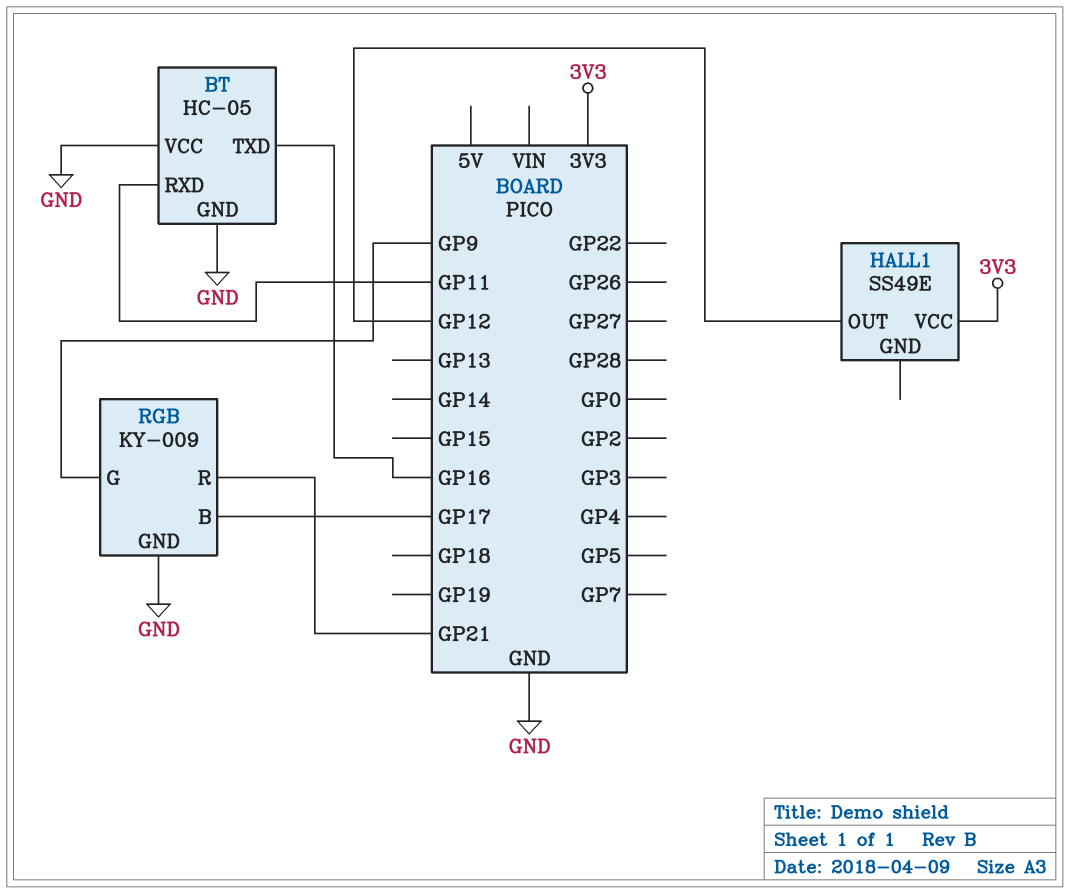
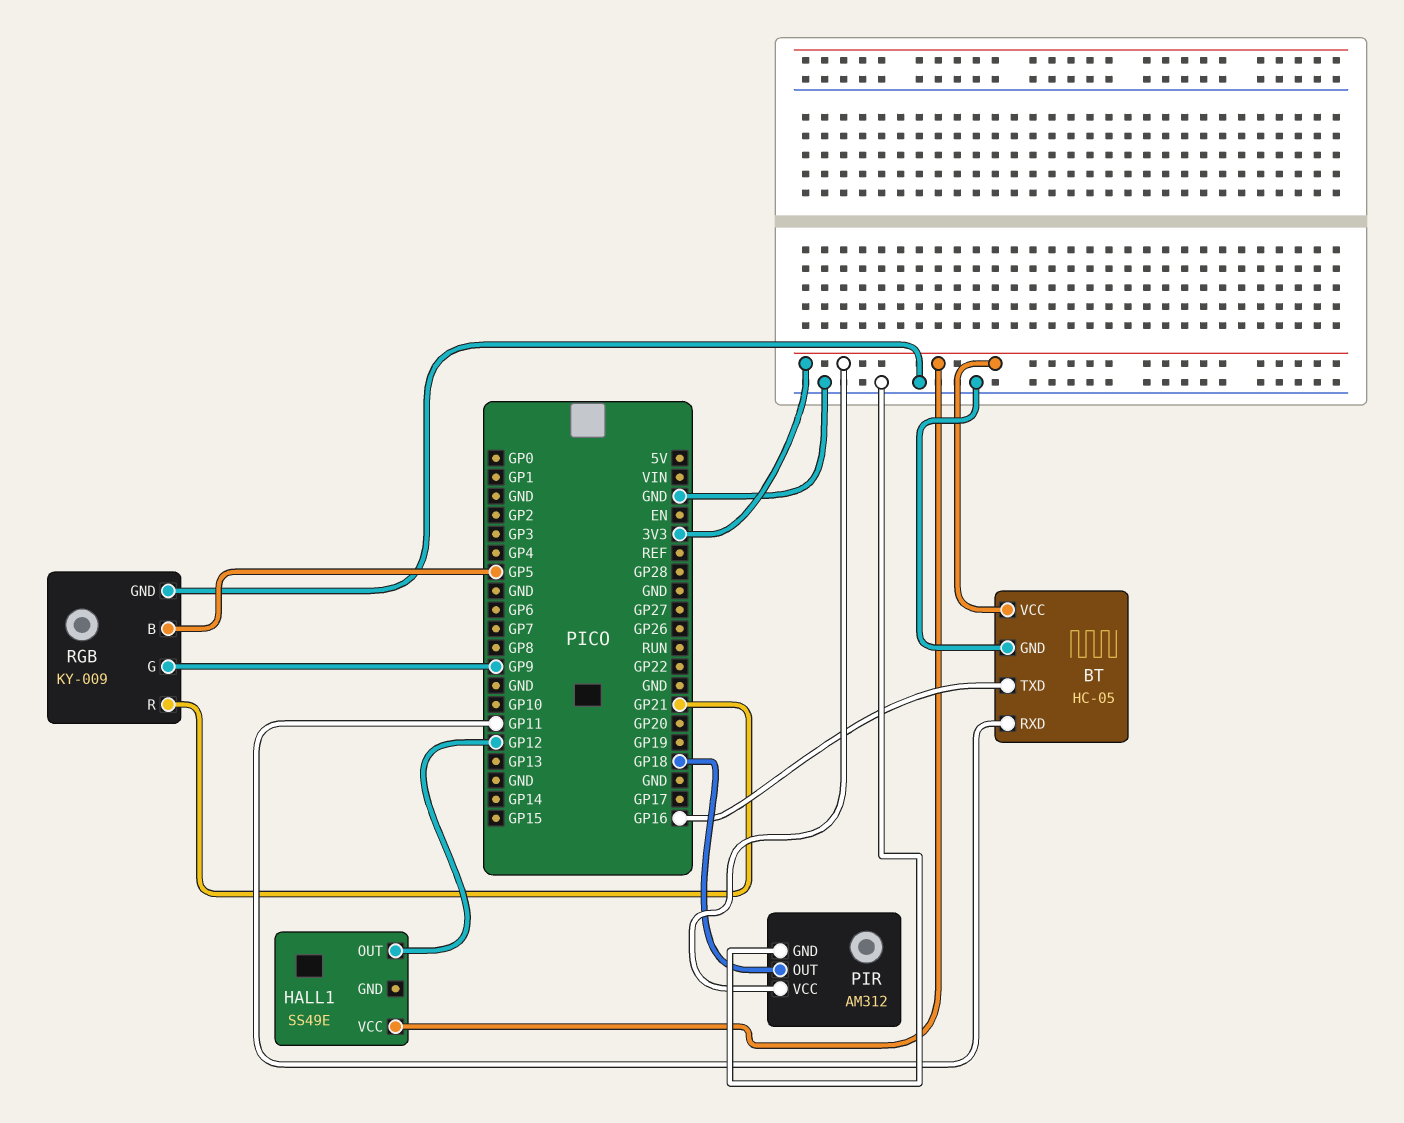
BT pin VCC: GND -> 3V3
PIR: none -> AM312
PIR pin GND: none -> GND
PIR pin OUT: none -> GP18
PIR pin VCC: none -> 3V3
RGB pin B: GP17 -> GP5

